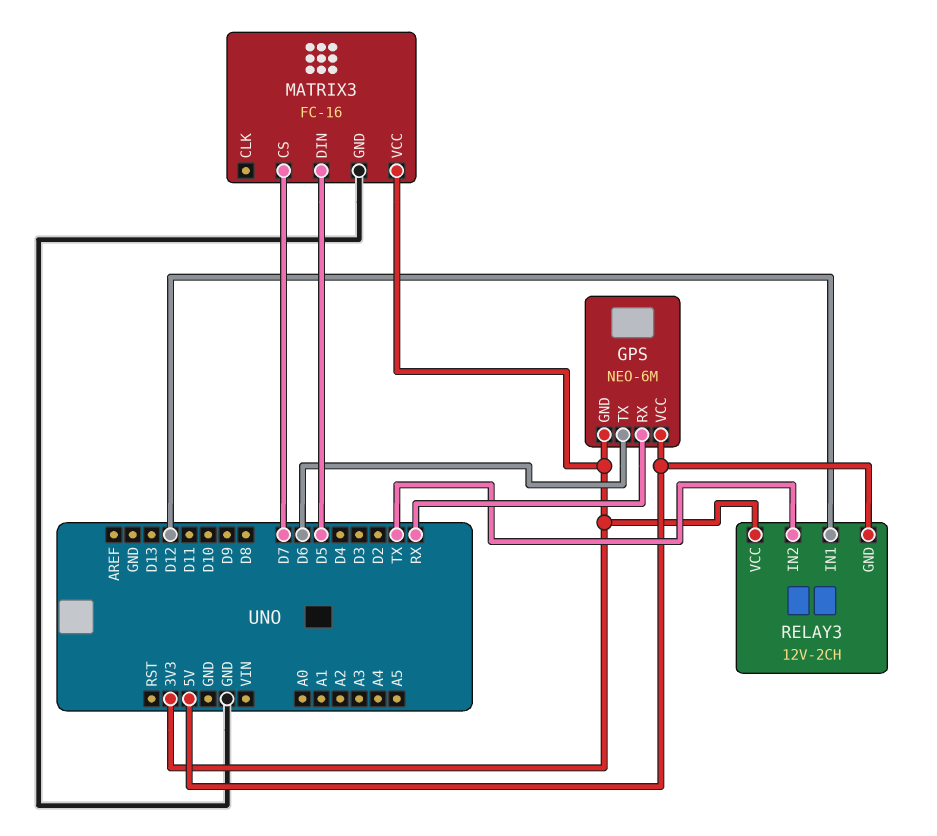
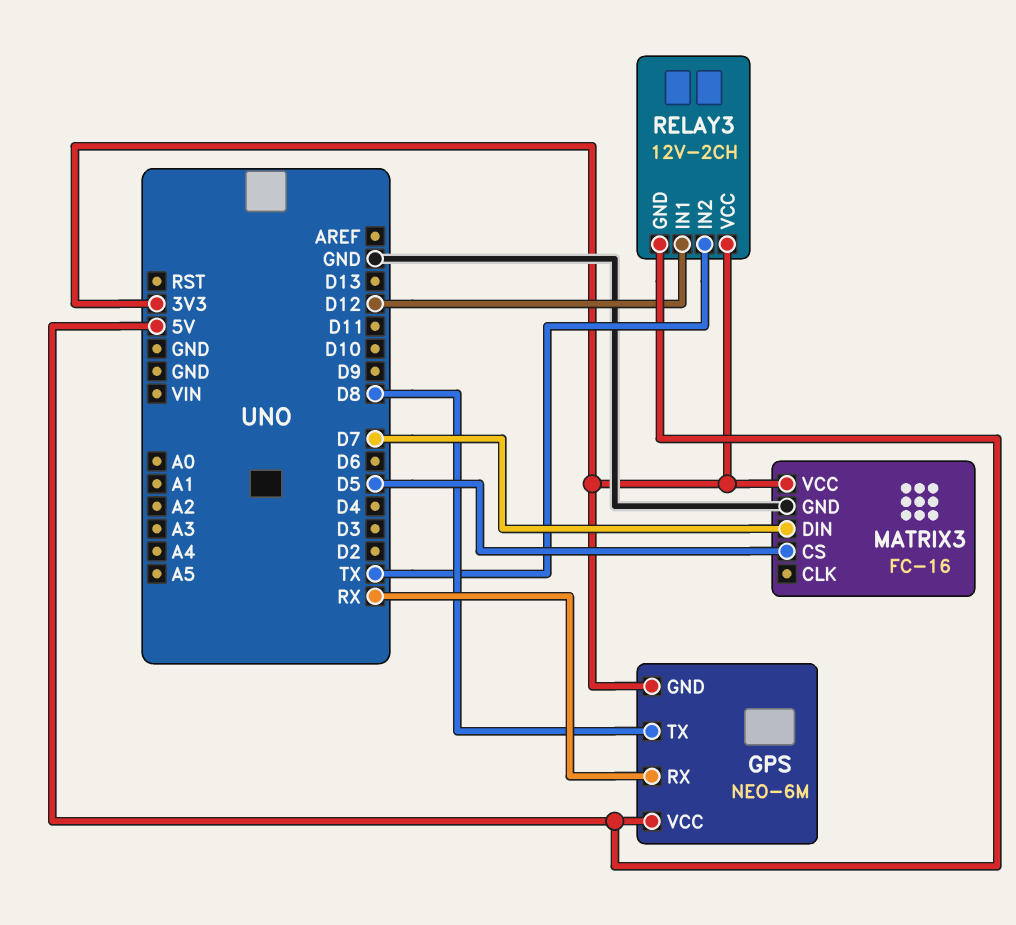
GPS pin TX: D6 -> D8
MATRIX3 pin CS: D7 -> D5
MATRIX3 pin DIN: D5 -> D7

